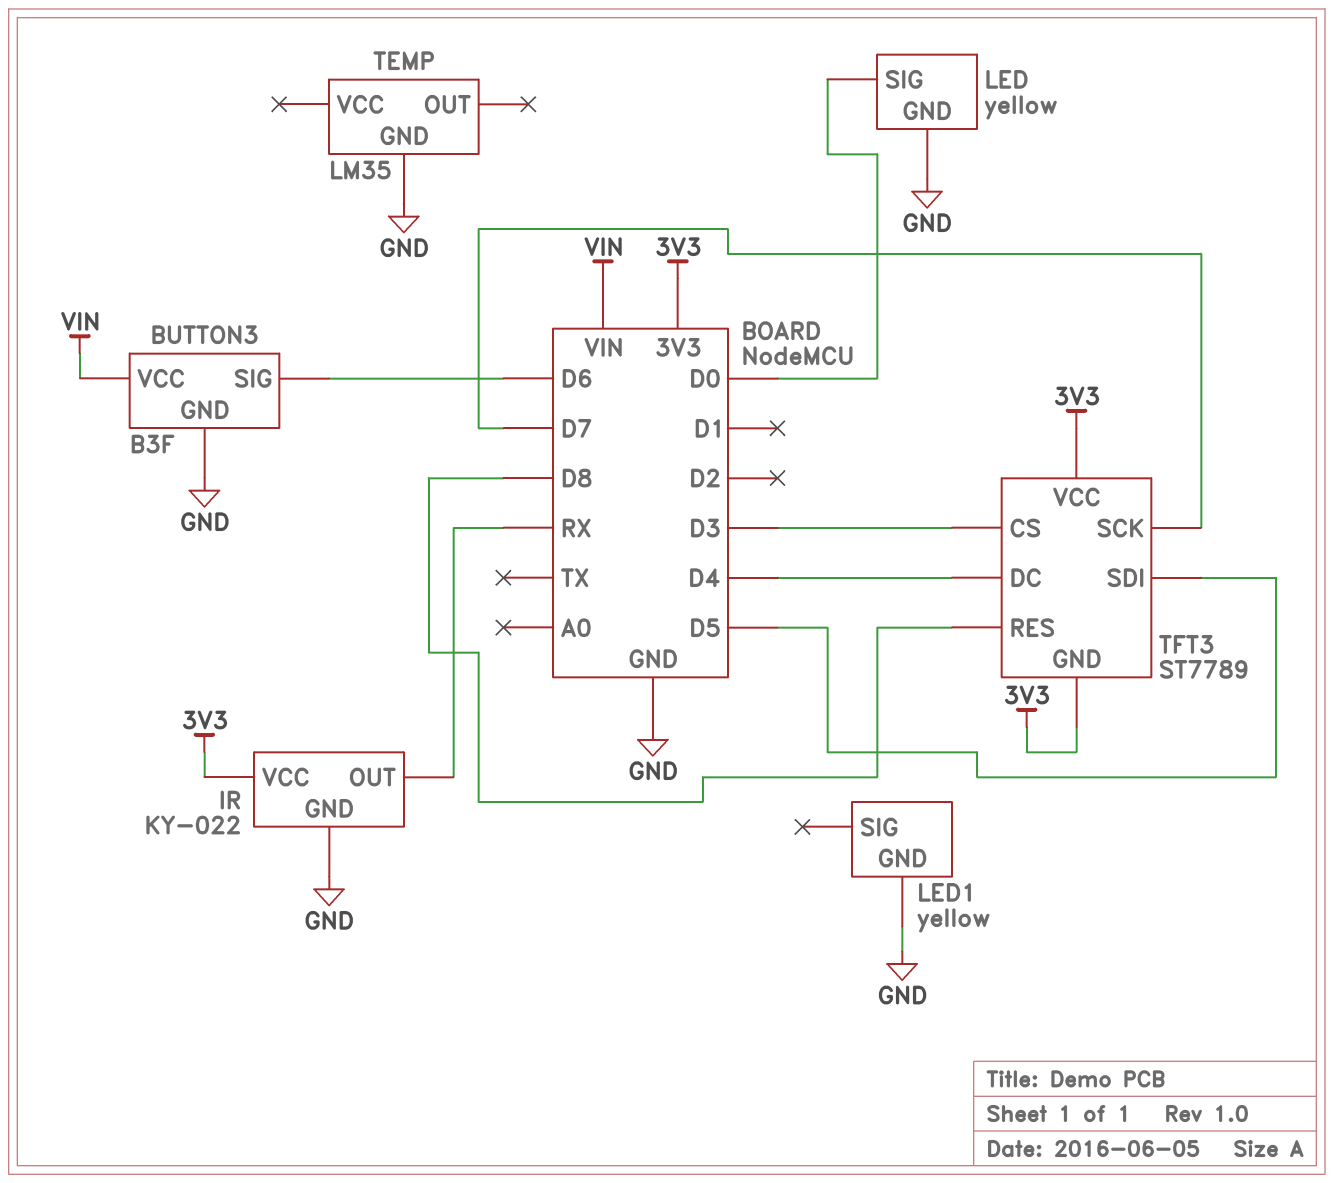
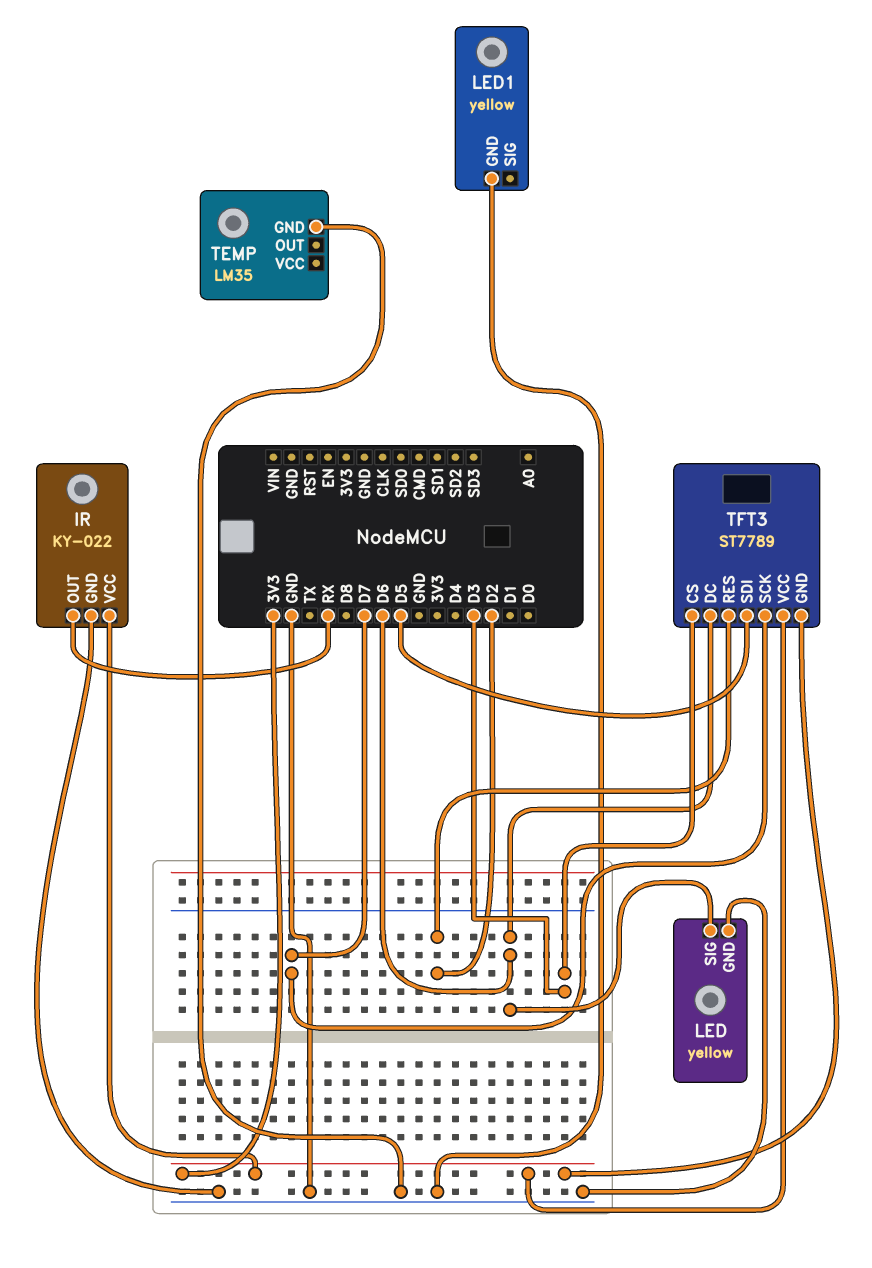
BUTTON3: B3F -> none
BUTTON3 pin GND: GND -> none
BUTTON3 pin SIG: D6 -> none
BUTTON3 pin VCC: VIN -> none
LED pin SIG: D0 -> D6
TFT3 pin DC: D4 -> D6
TFT3 pin RES: D8 -> D2

